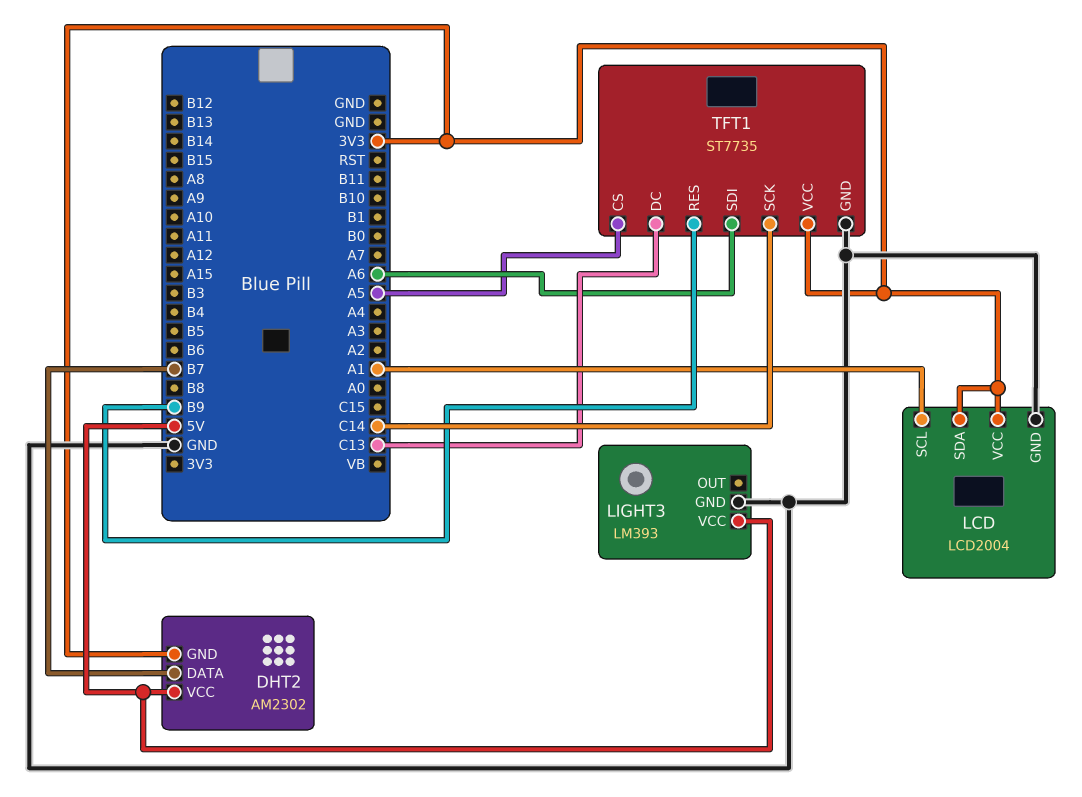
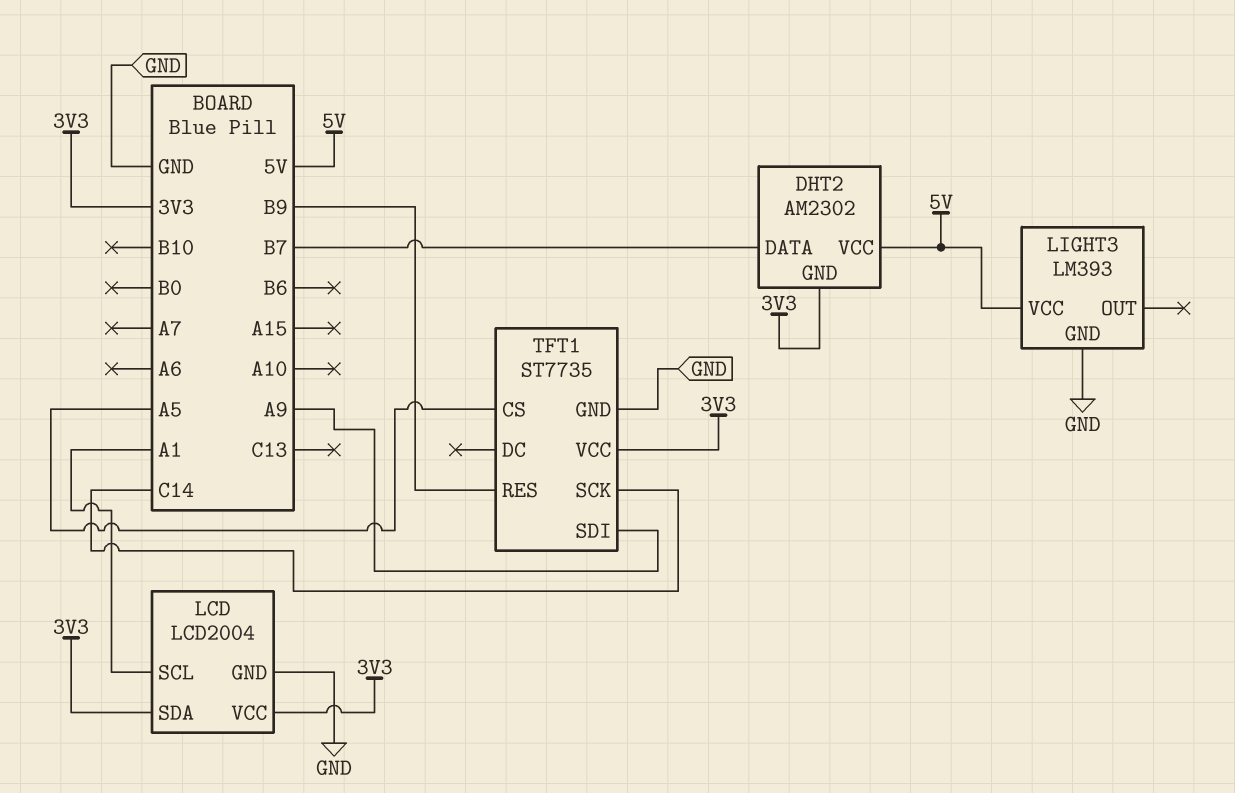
TFT1 pin DC: C13 -> none
TFT1 pin SDI: A6 -> A9

